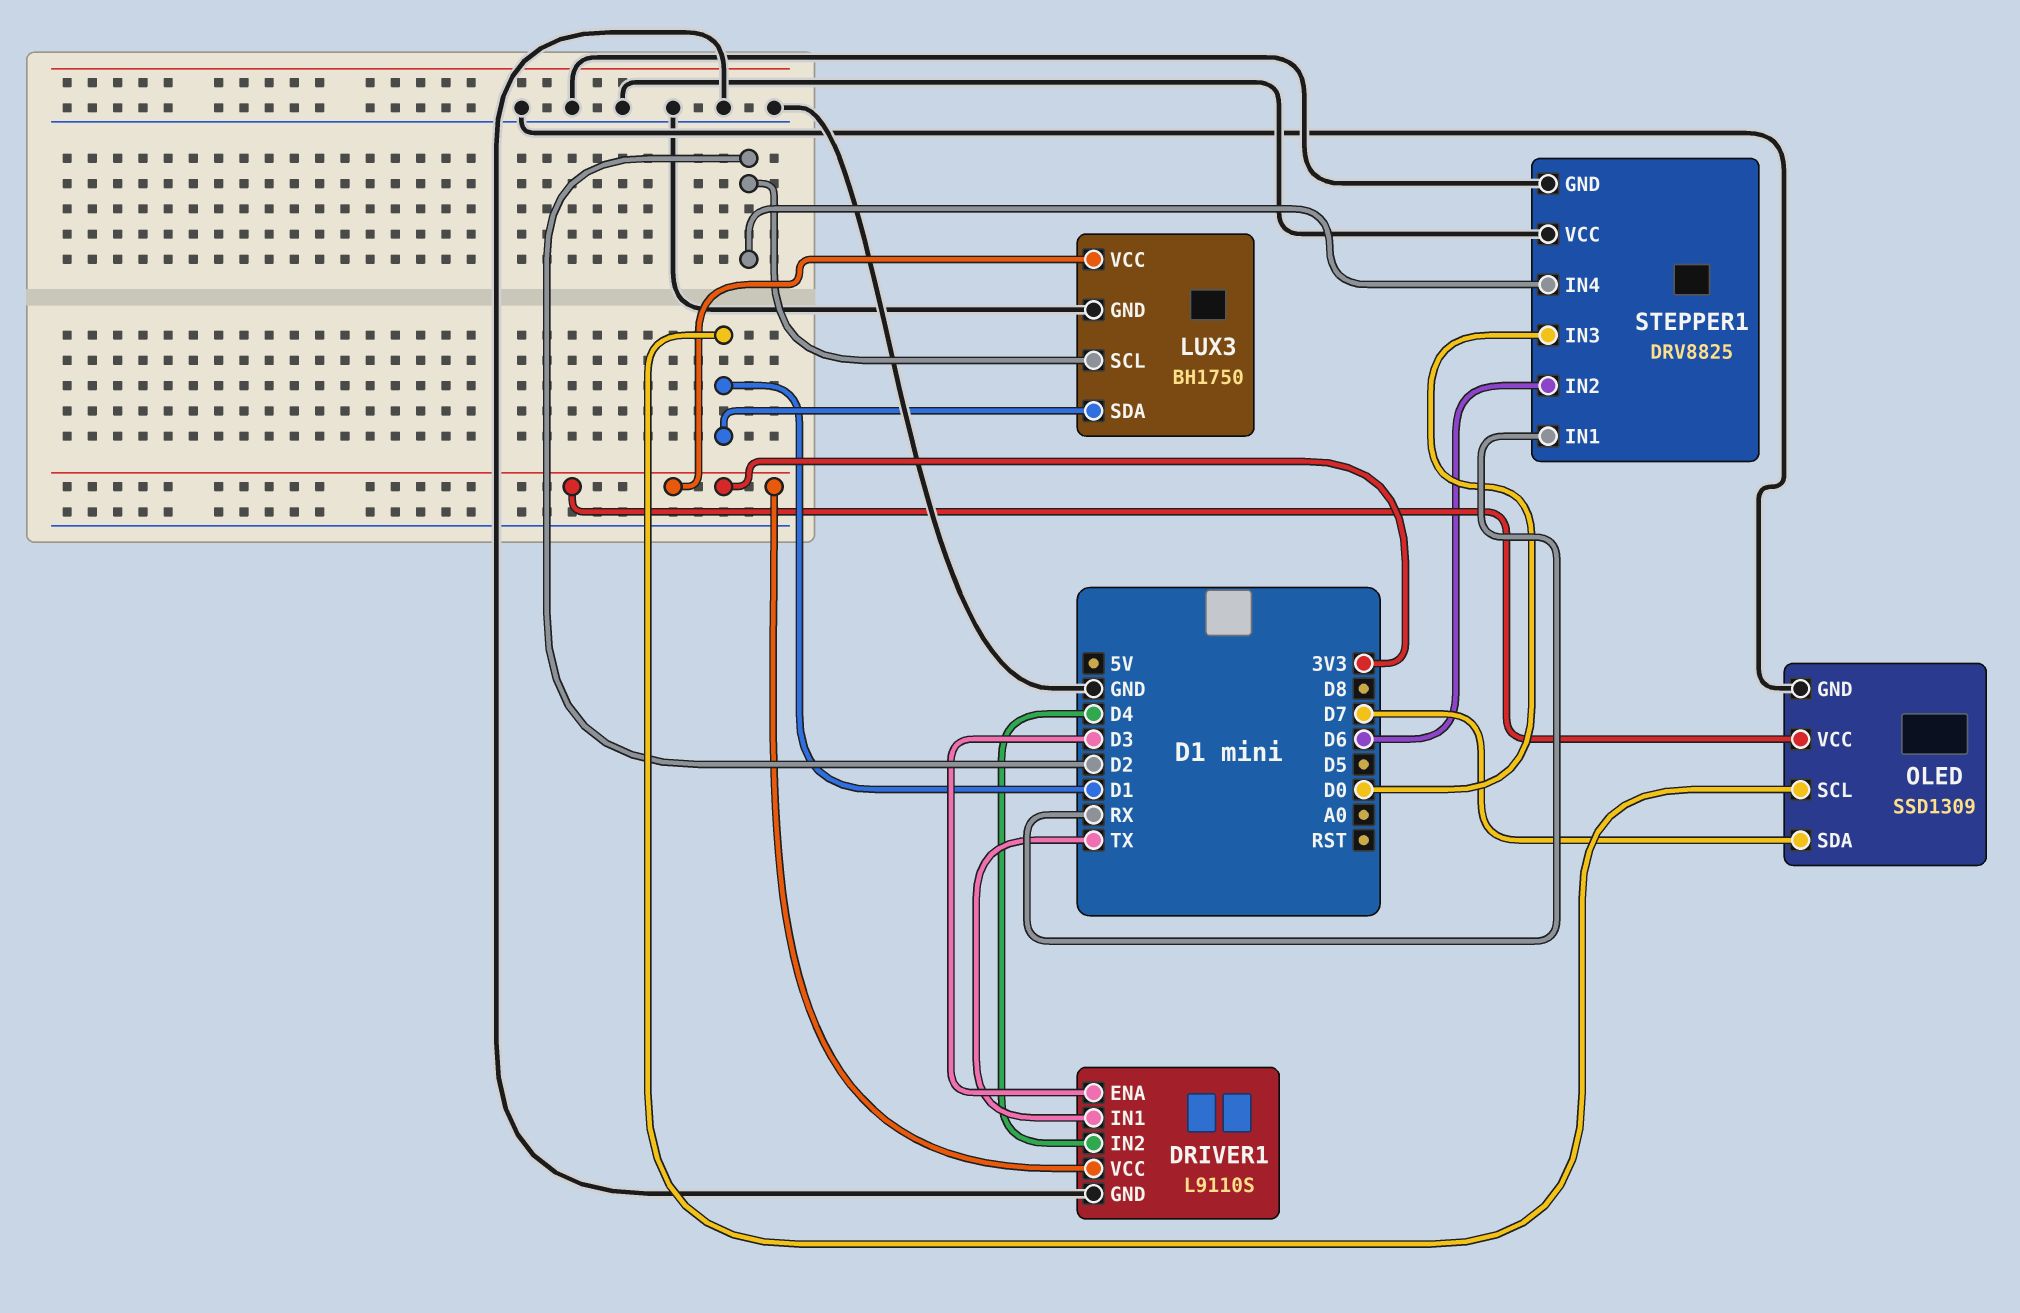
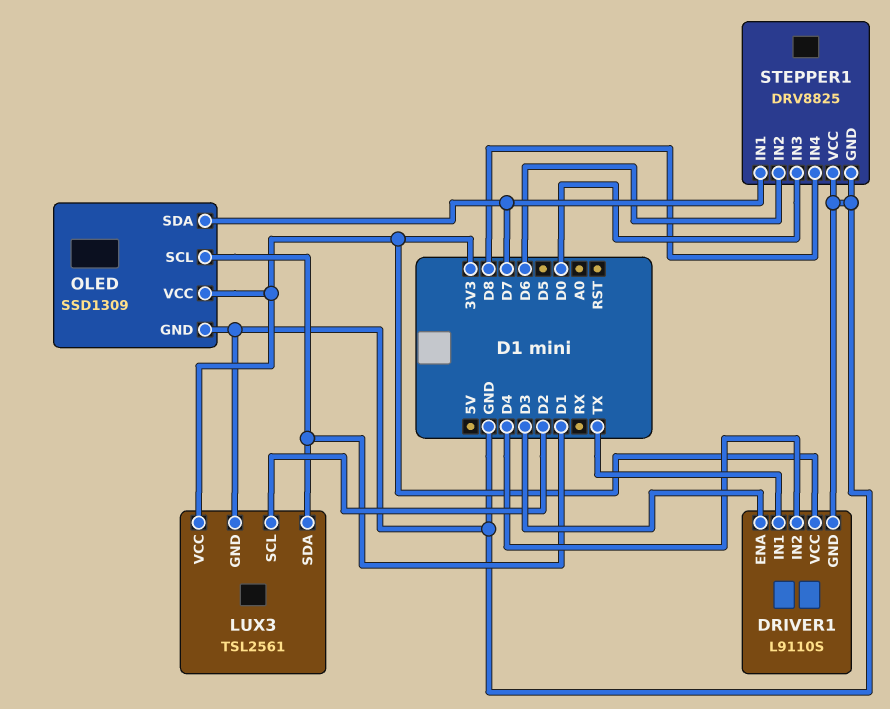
LUX3: BH1750 -> TSL2561
STEPPER1 pin IN1: RX -> D7
STEPPER1 pin IN4: D2 -> D8

